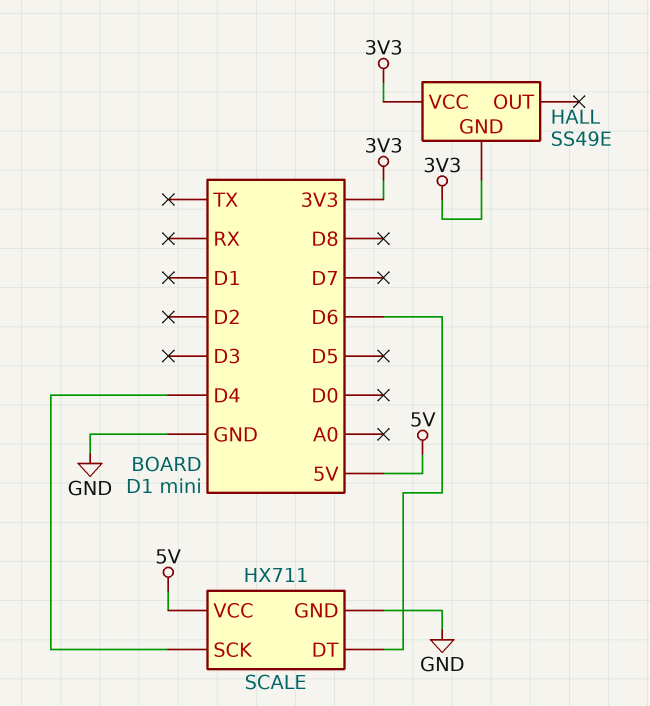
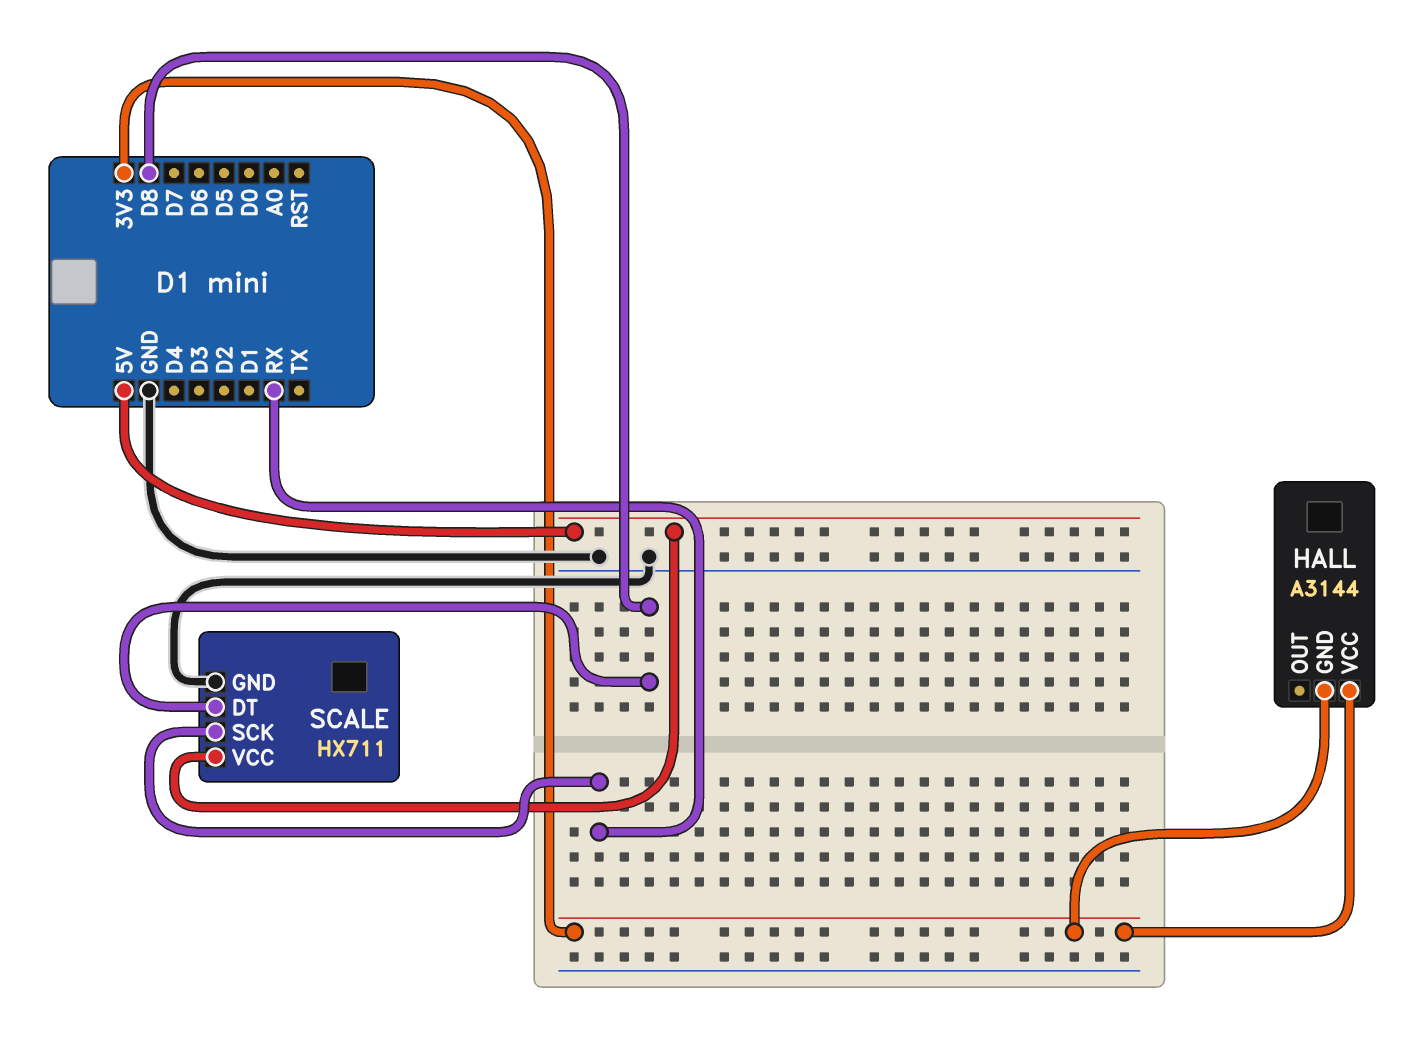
HALL: SS49E -> A3144
SCALE pin DT: D6 -> D8
SCALE pin SCK: D4 -> RX

